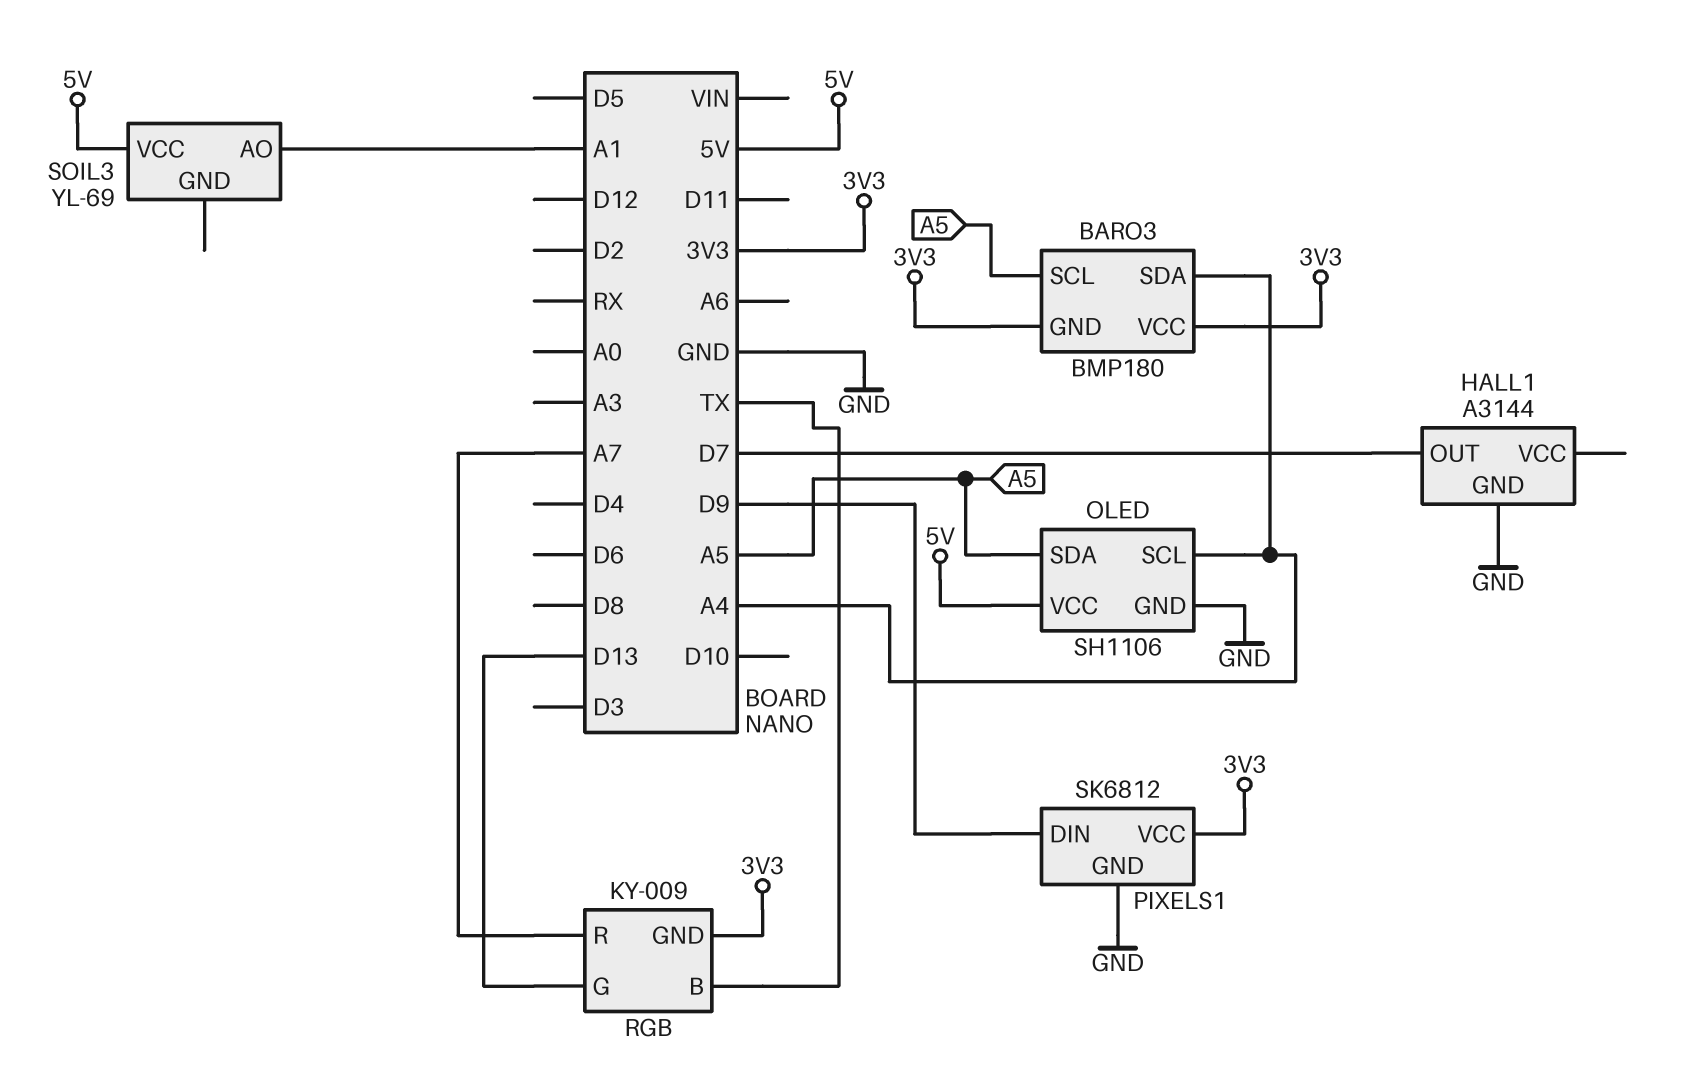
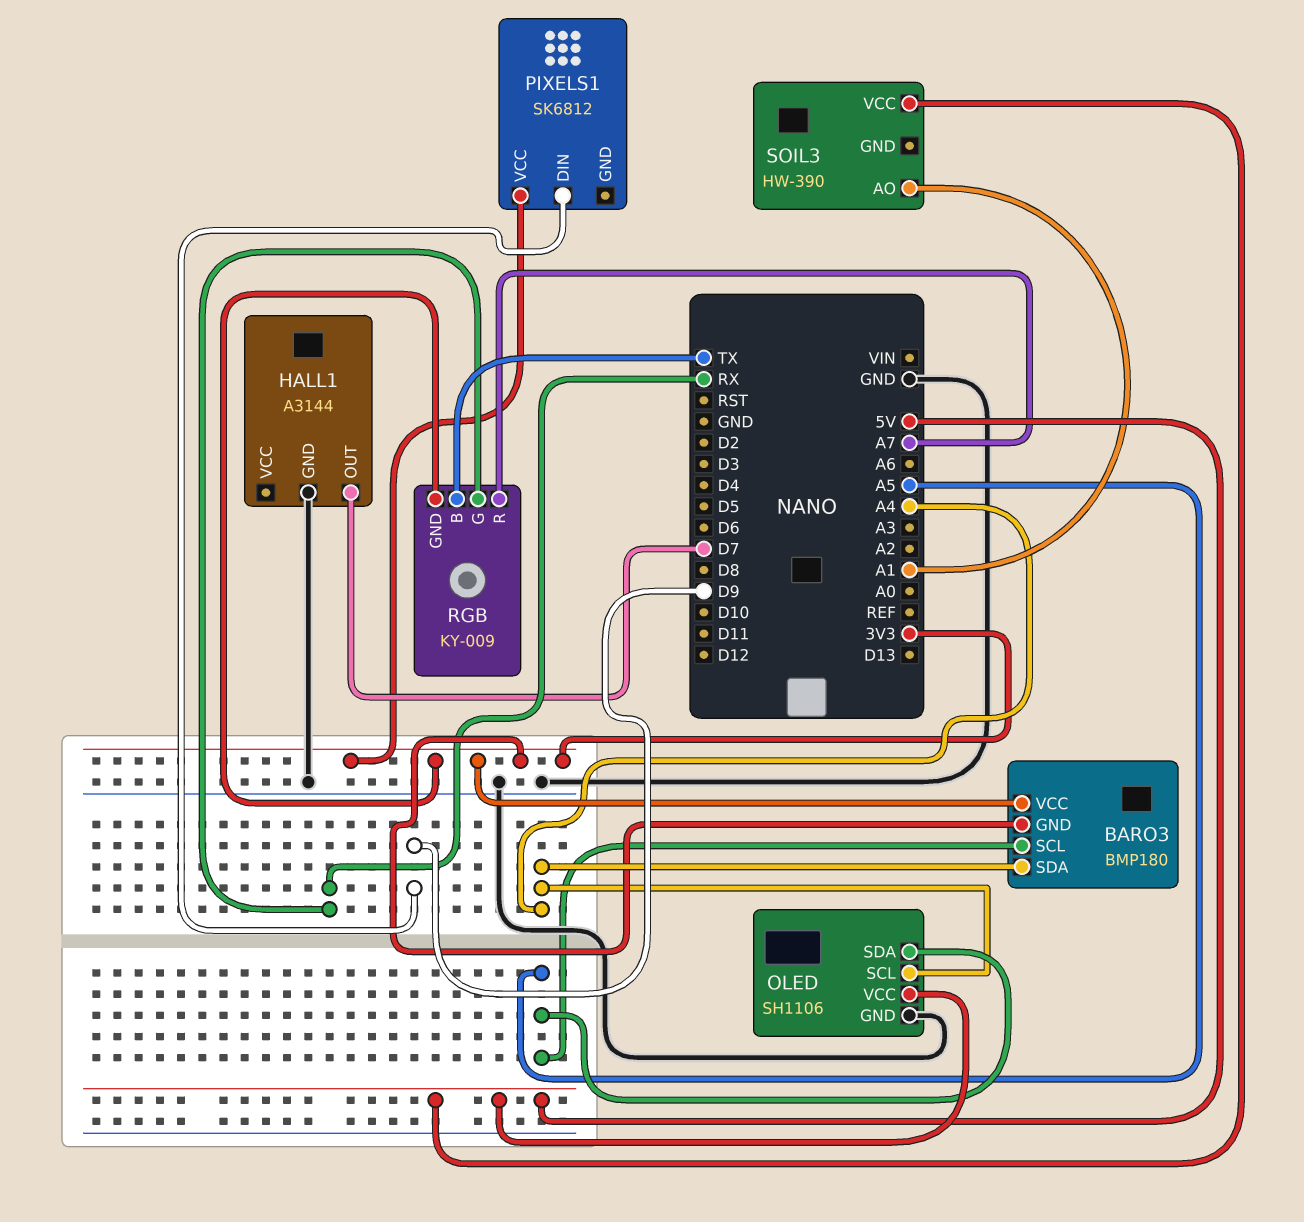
PIXELS1 pin GND: GND -> none
RGB pin G: D13 -> RX
SOIL3: YL-69 -> HW-390

